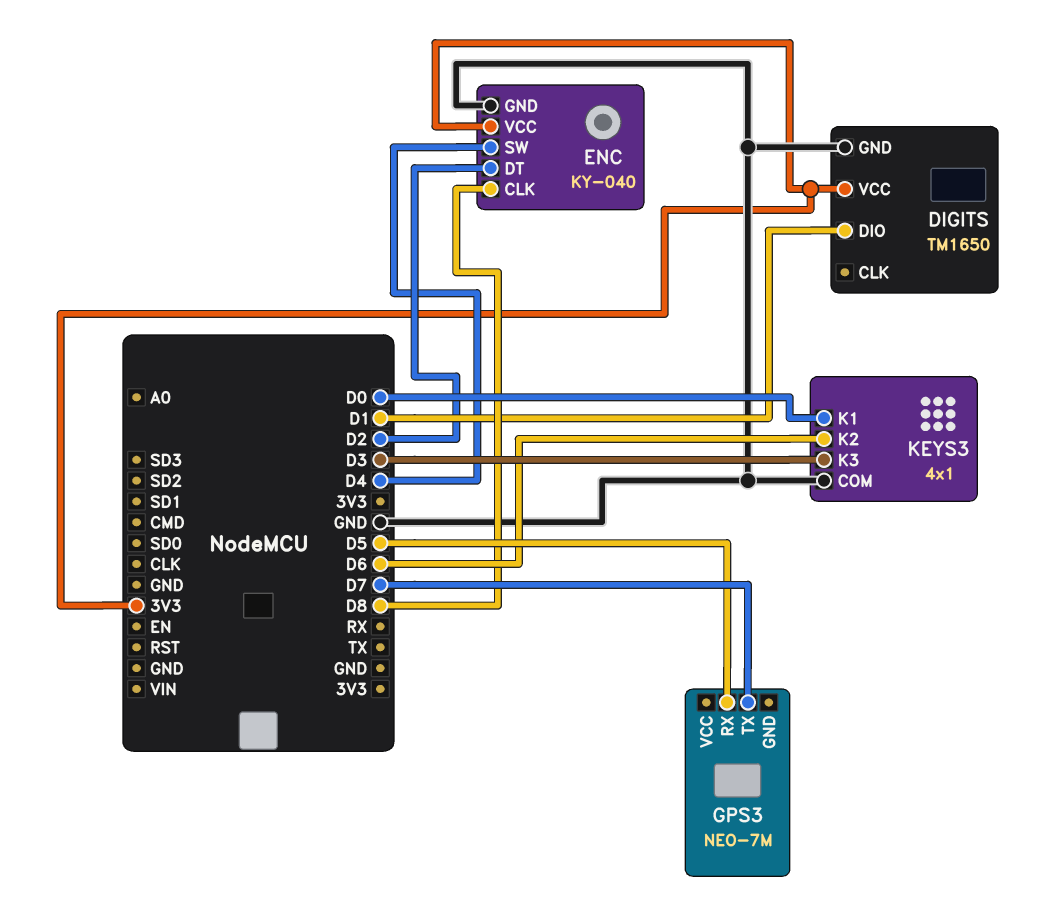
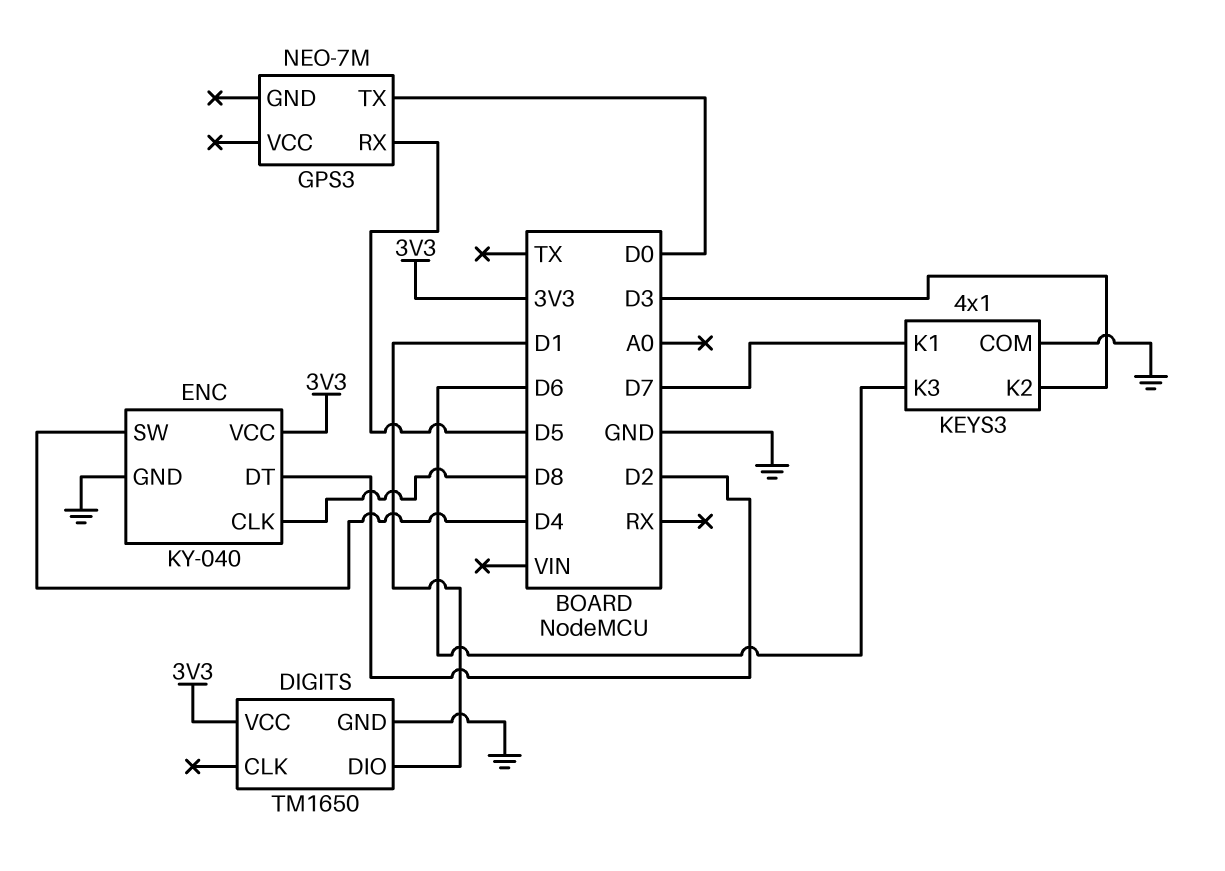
GPS3 pin TX: D7 -> D0
KEYS3 pin K1: D0 -> D7
KEYS3 pin K2: D6 -> D3
KEYS3 pin K3: D3 -> D6

